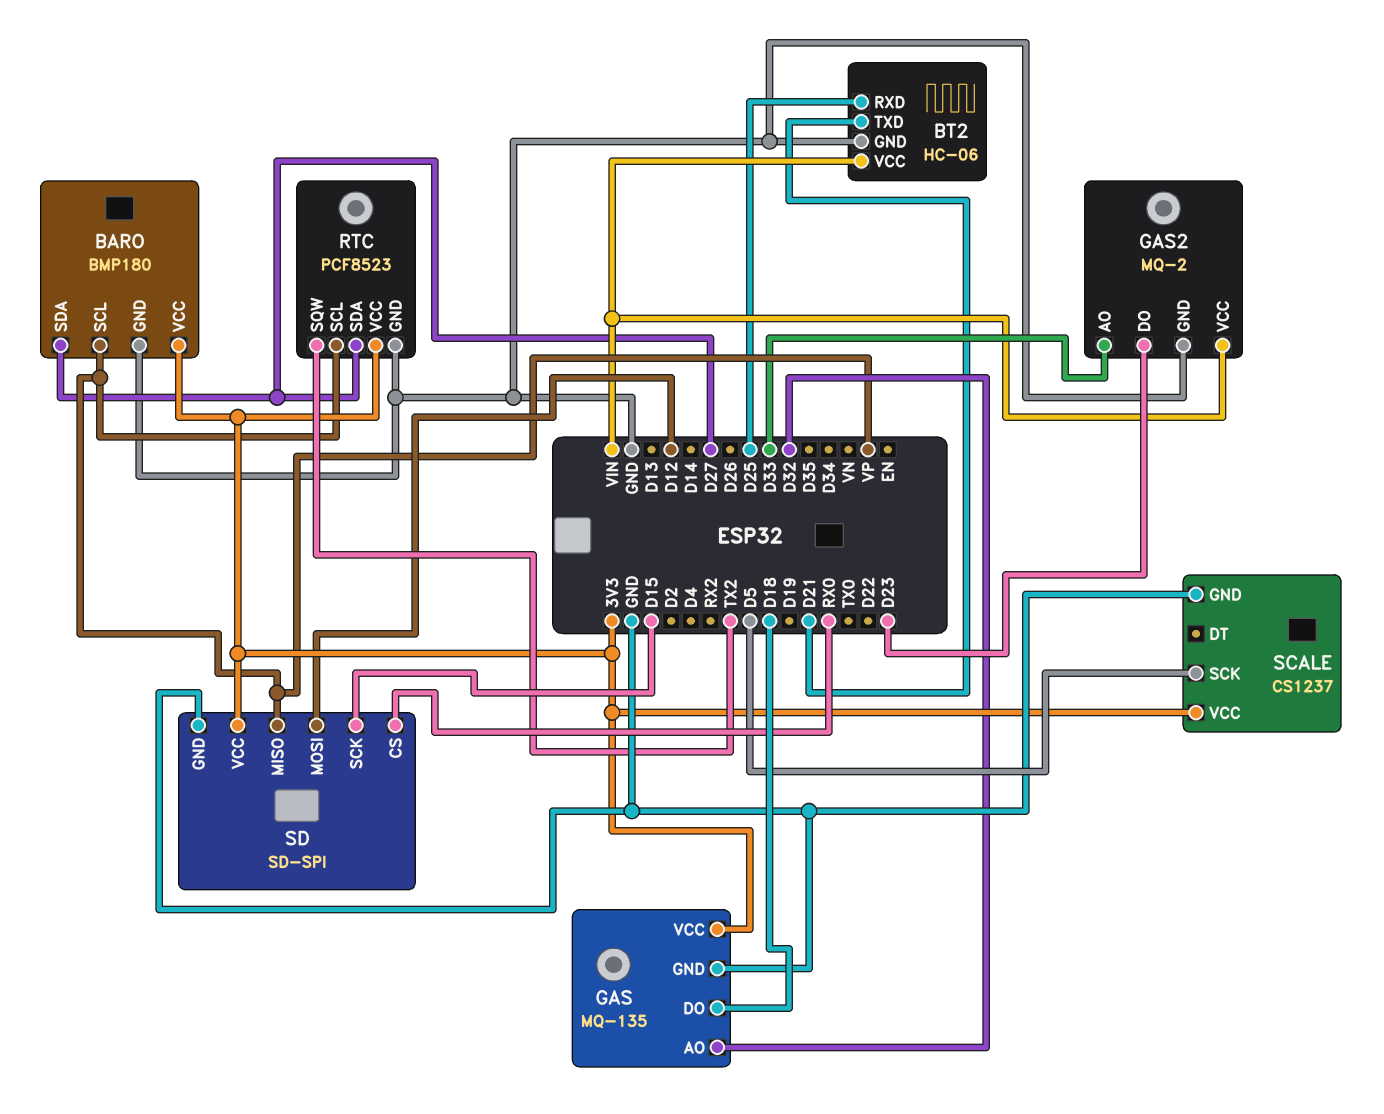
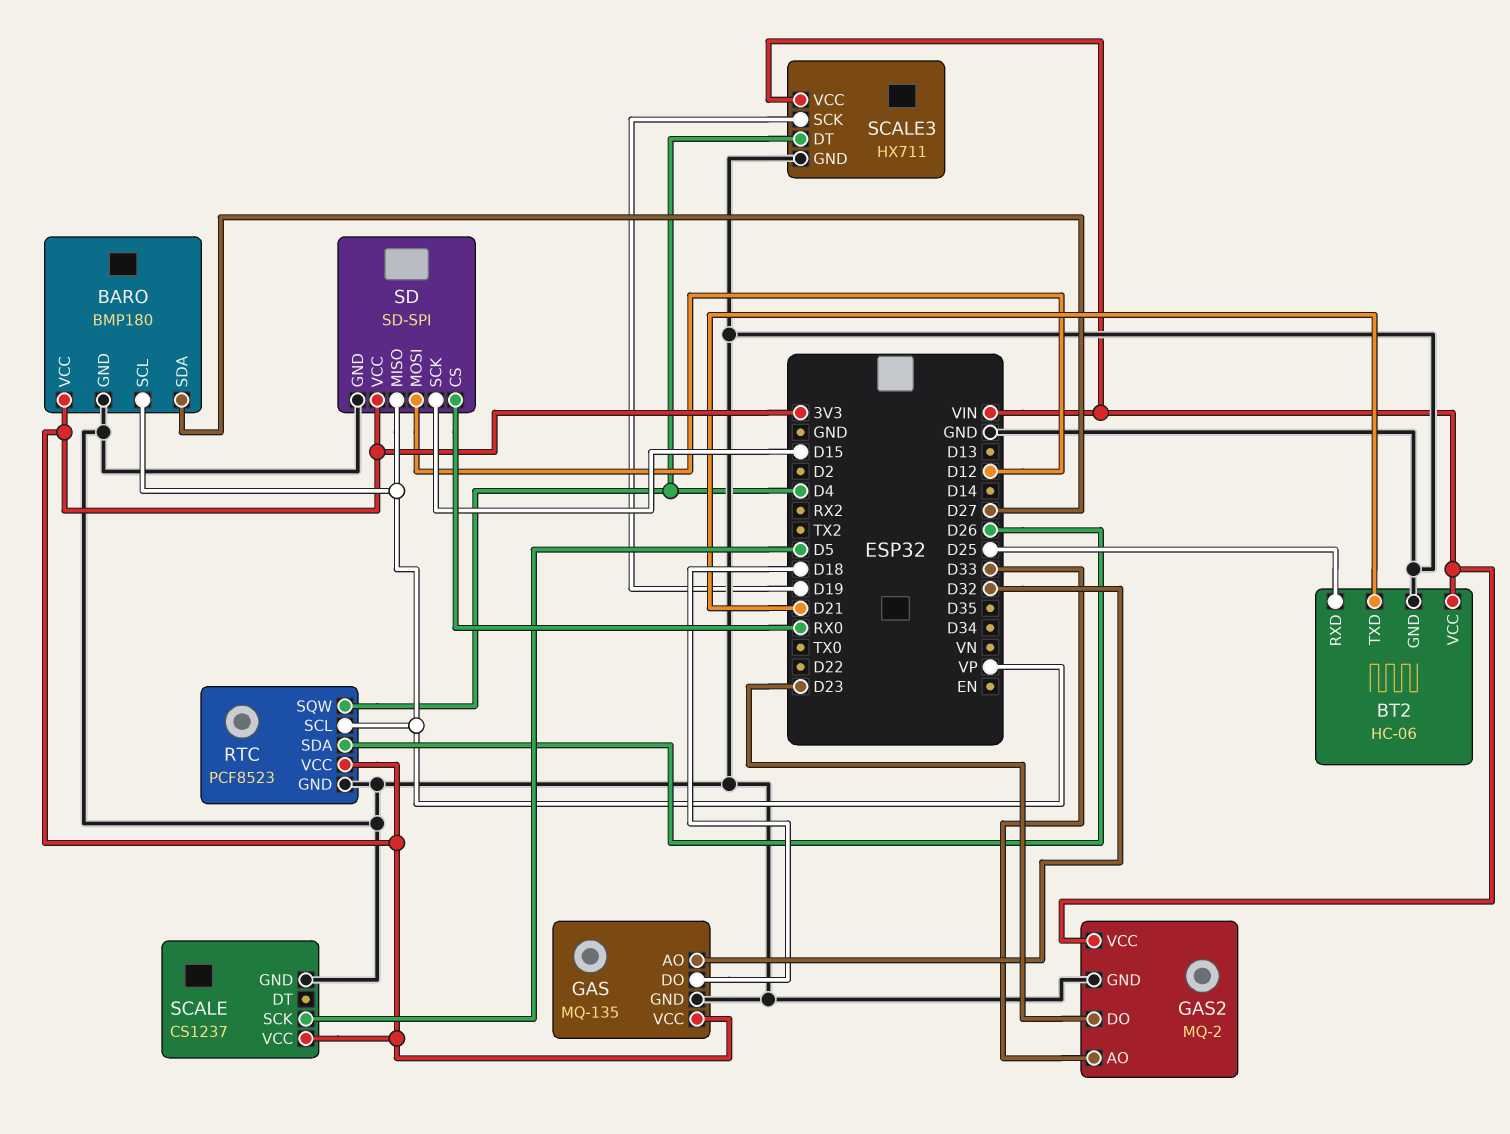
RTC pin SDA: D27 -> D26
RTC pin SQW: TX2 -> D4
SCALE3: none -> HX711
SCALE3 pin DT: none -> D4
SCALE3 pin GND: none -> GND
SCALE3 pin SCK: none -> D19
SCALE3 pin VCC: none -> VIN

